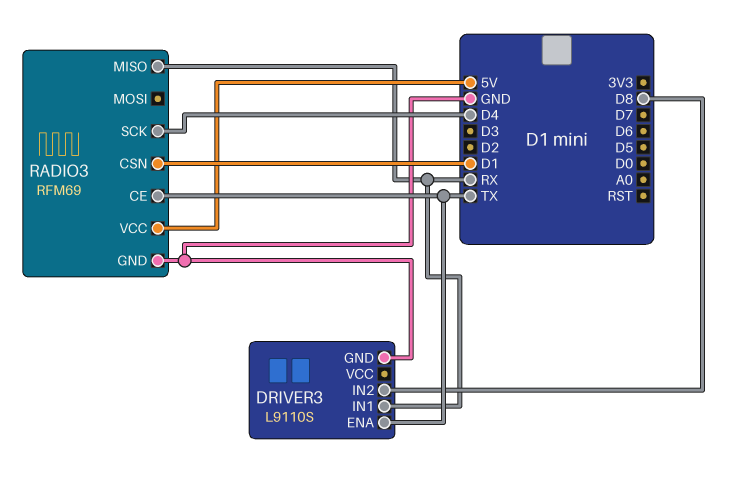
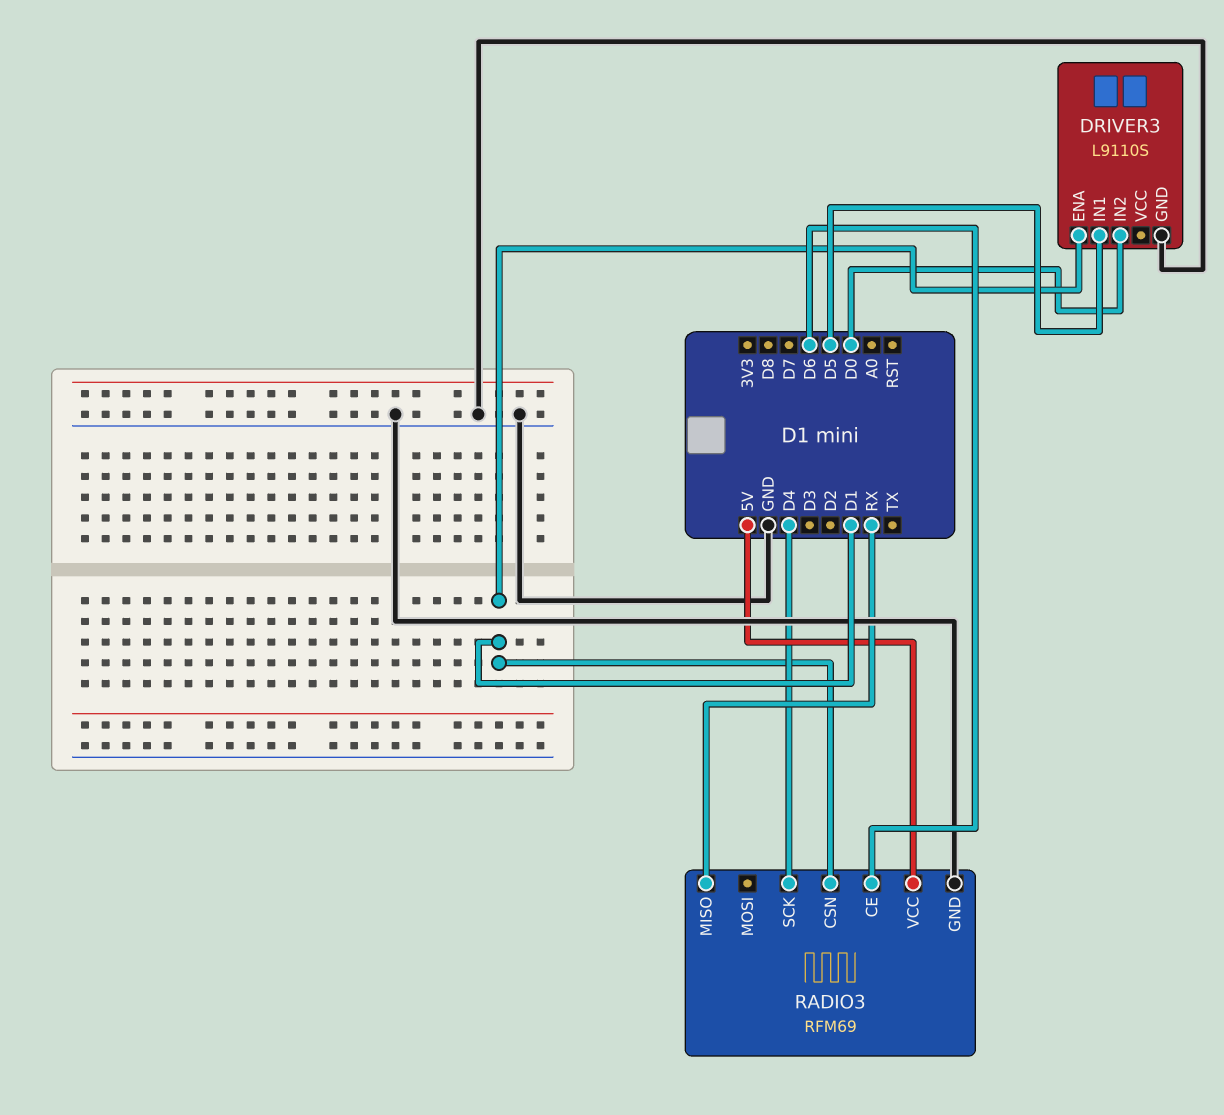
DRIVER3 pin ENA: TX -> D1
DRIVER3 pin IN1: RX -> D5
DRIVER3 pin IN2: D8 -> D0
RADIO3 pin CE: TX -> D6

